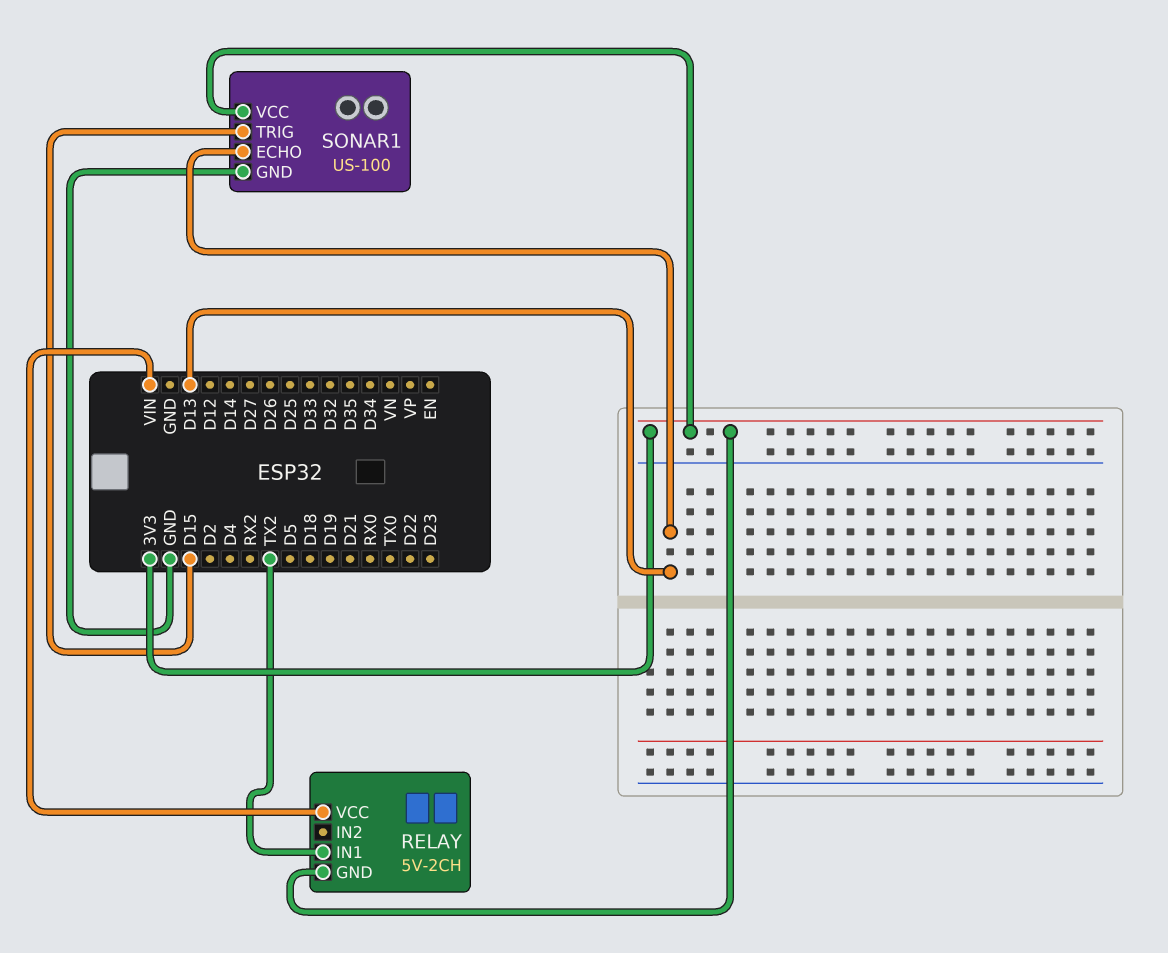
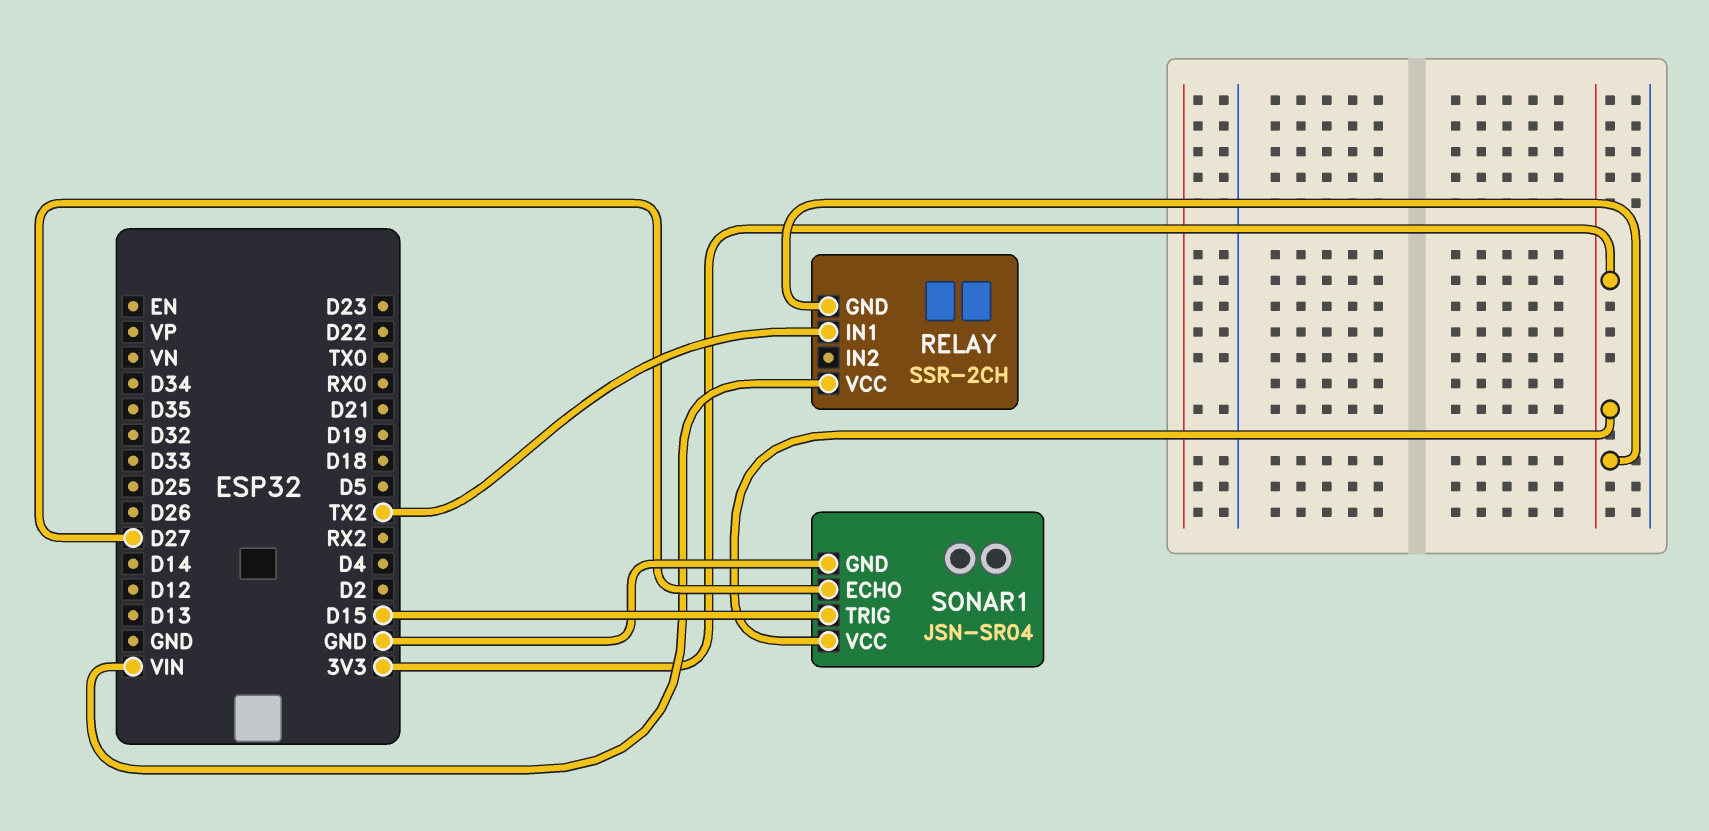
RELAY: 5V-2CH -> SSR-2CH
SONAR1: US-100 -> JSN-SR04
SONAR1 pin ECHO: D13 -> D27

